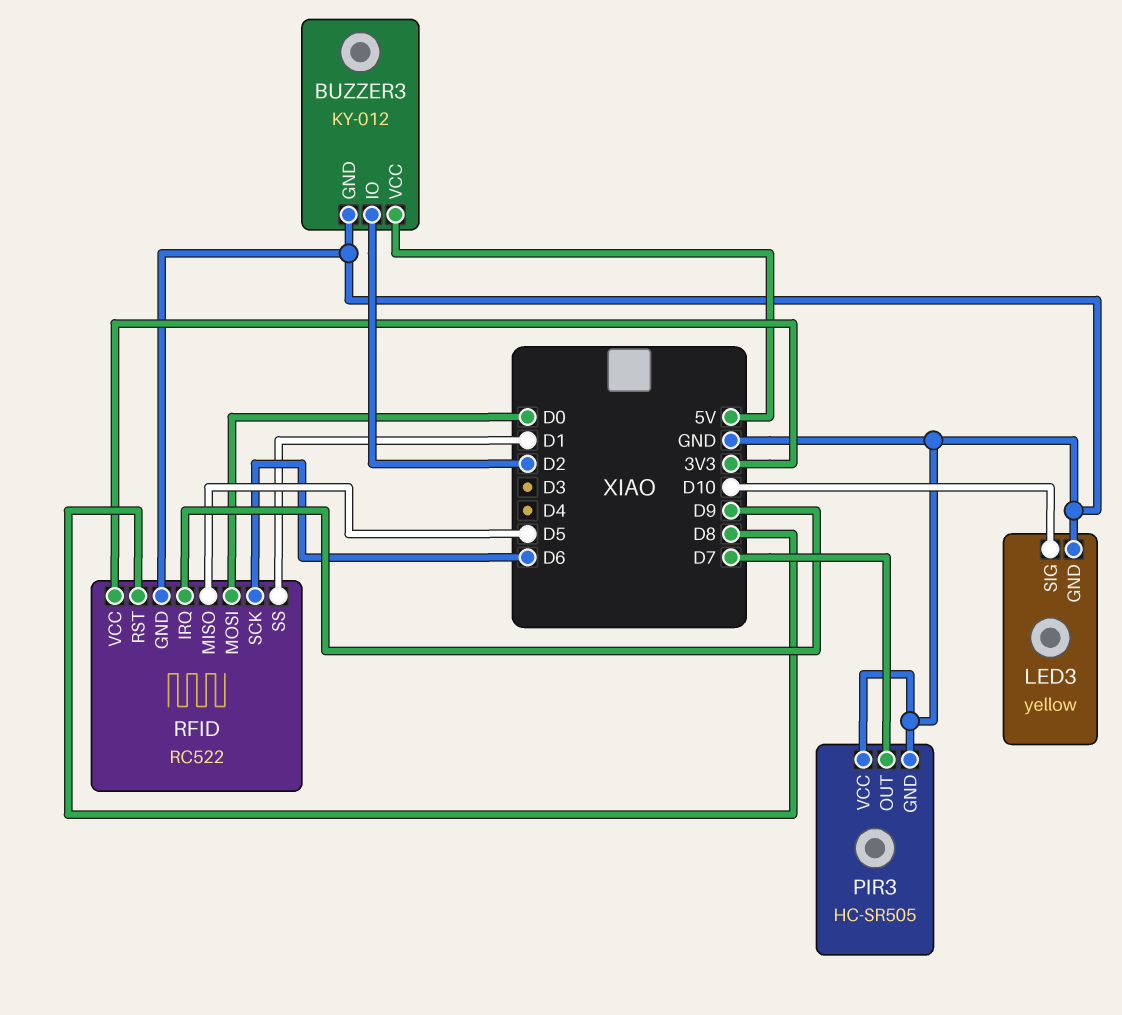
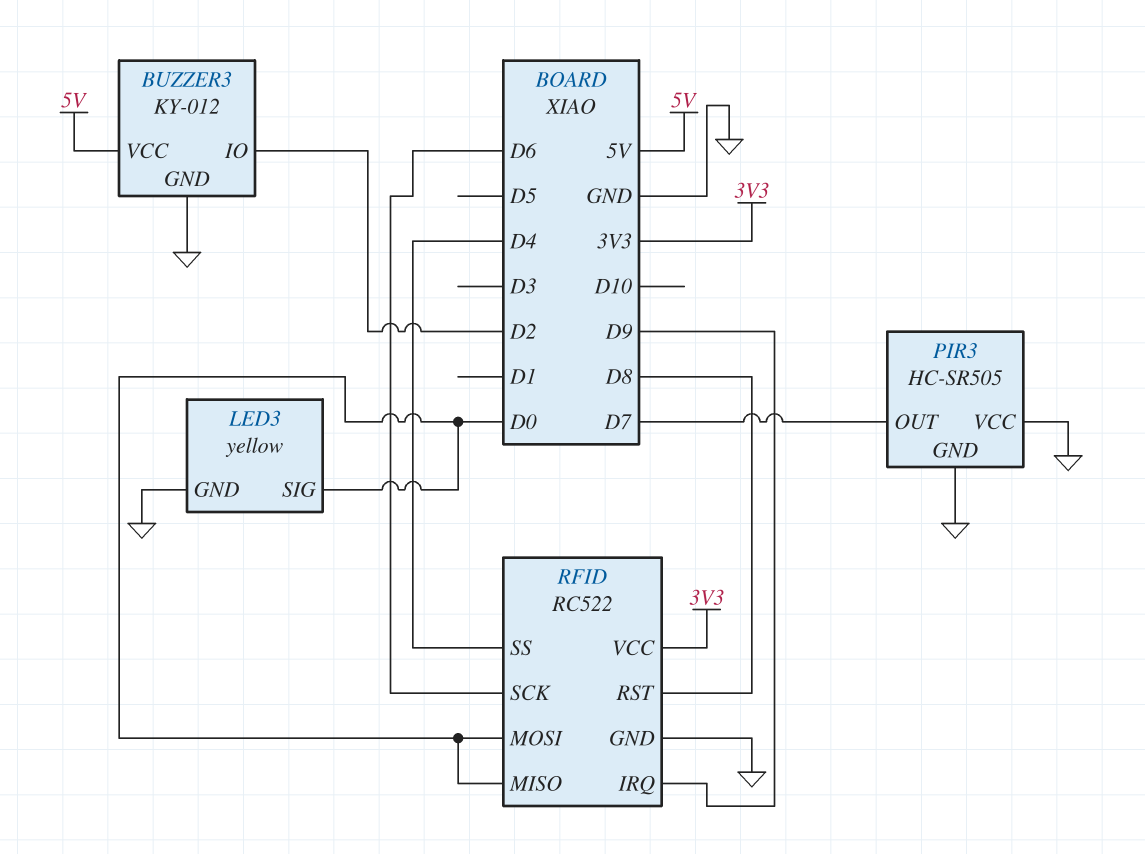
LED3 pin SIG: D10 -> D0
RFID pin MISO: D5 -> D0
RFID pin SS: D1 -> D4

